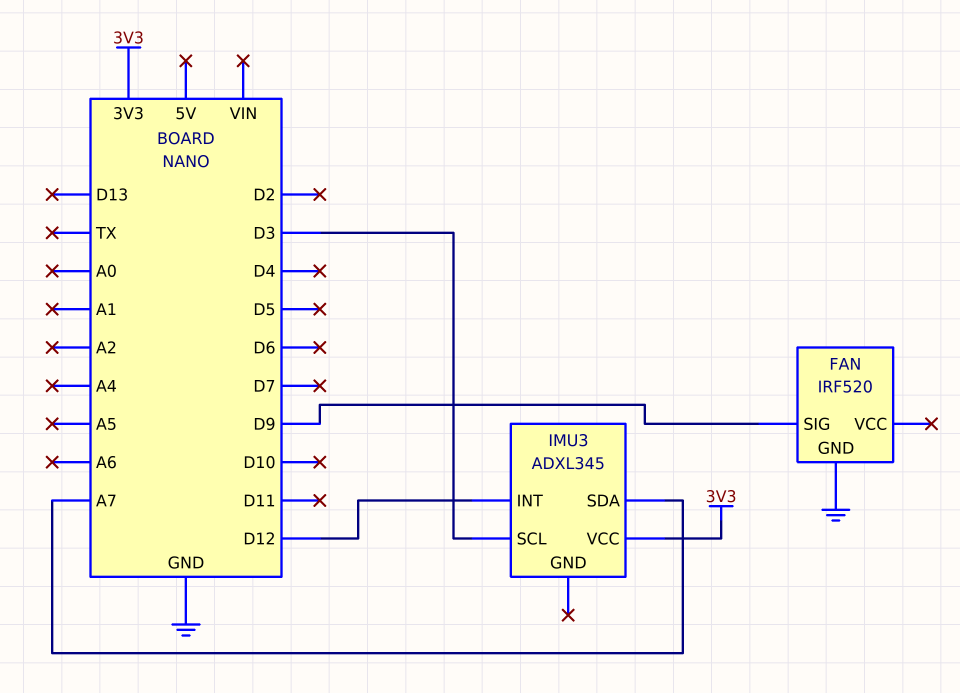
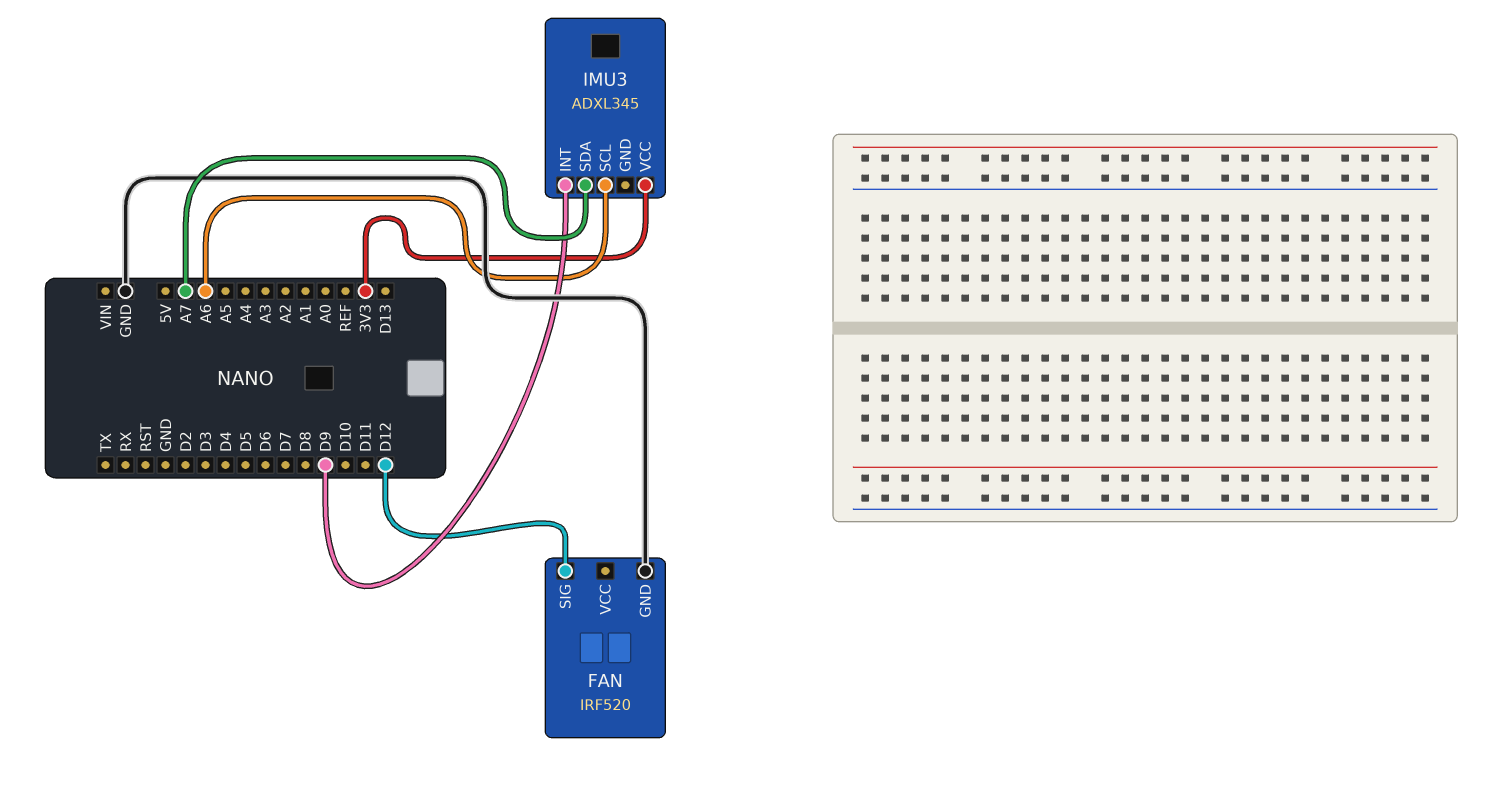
FAN pin SIG: D9 -> D12
IMU3 pin INT: D12 -> D9
IMU3 pin SCL: D3 -> A6

